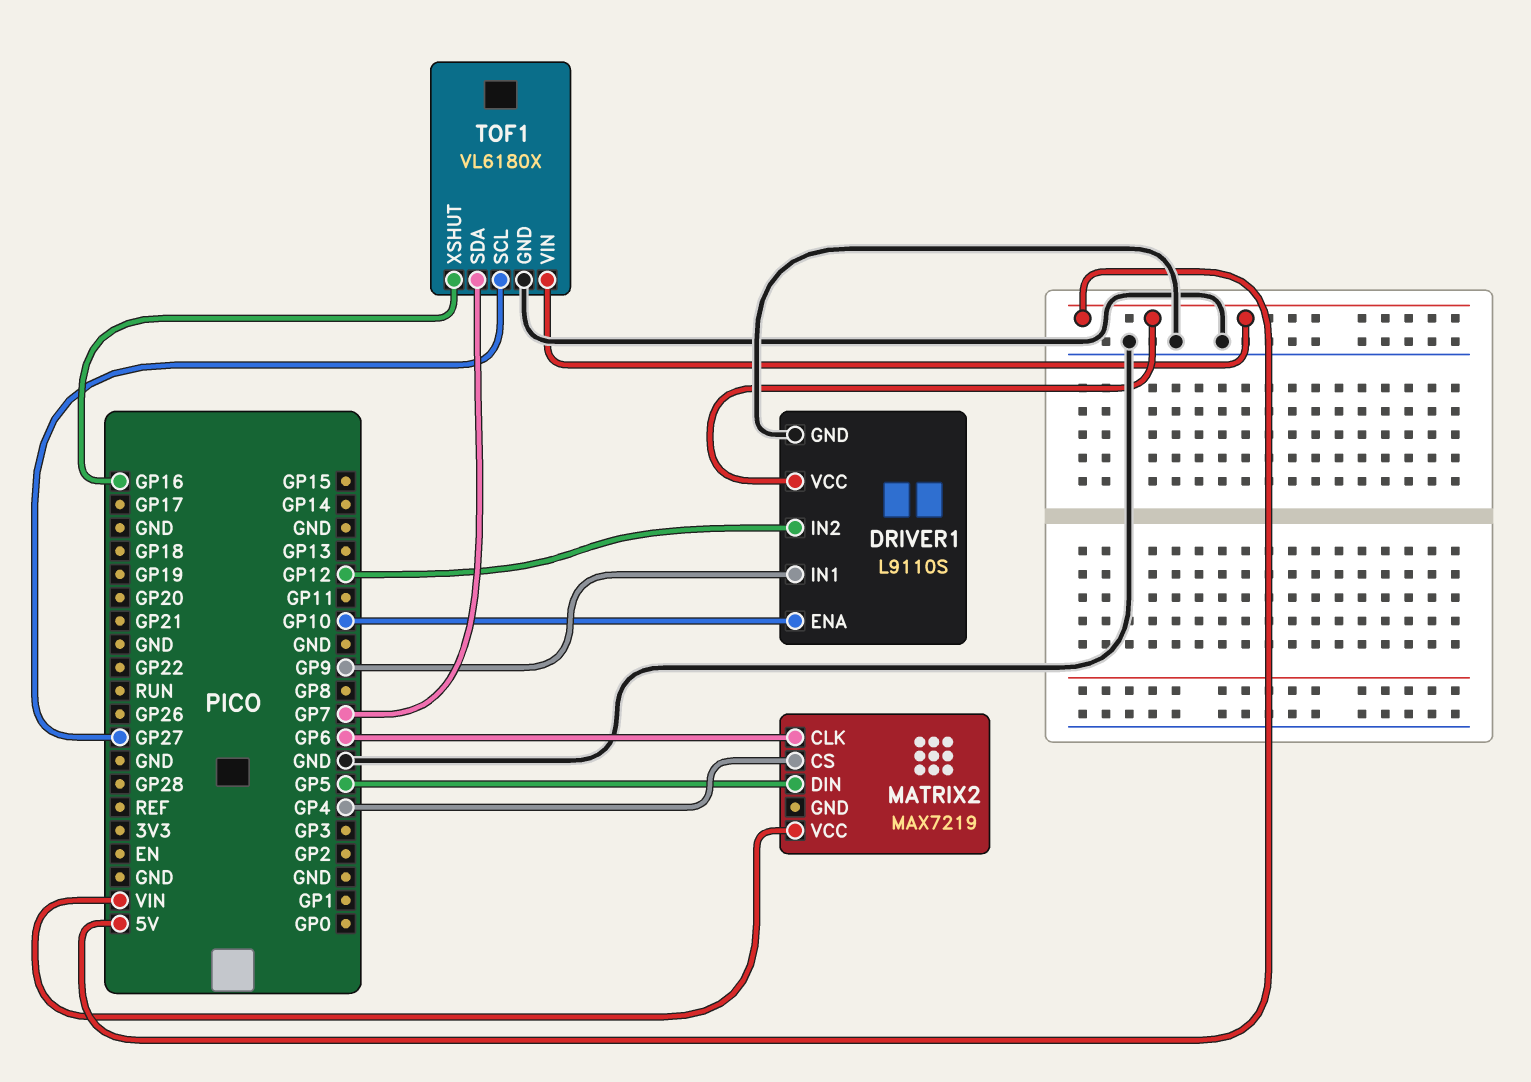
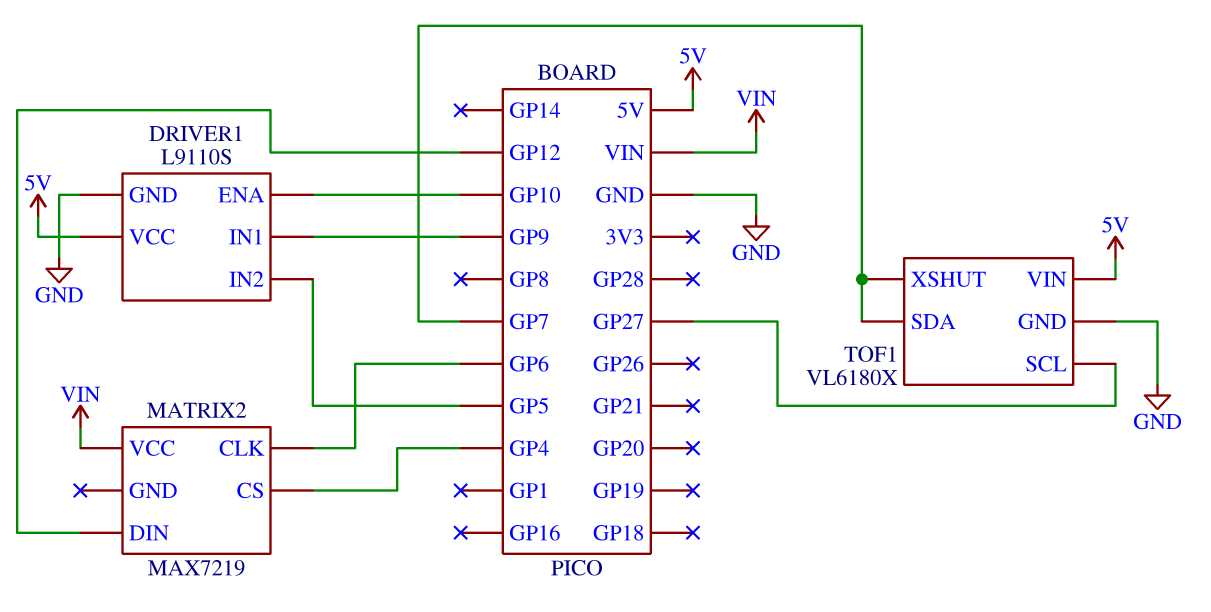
DRIVER1 pin IN2: GP12 -> GP5
MATRIX2 pin DIN: GP5 -> GP12
TOF1 pin XSHUT: GP16 -> GP7

